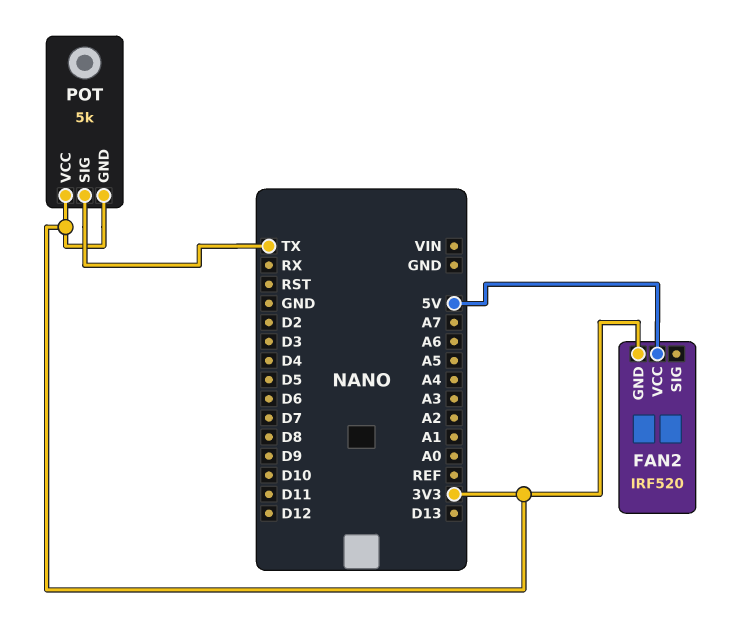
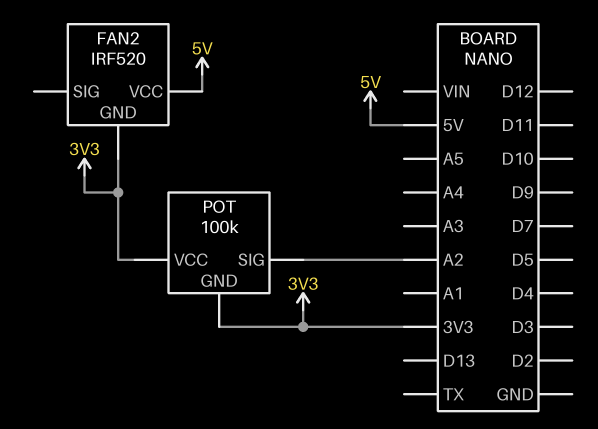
POT: 5k -> 100k
POT pin SIG: TX -> A2

